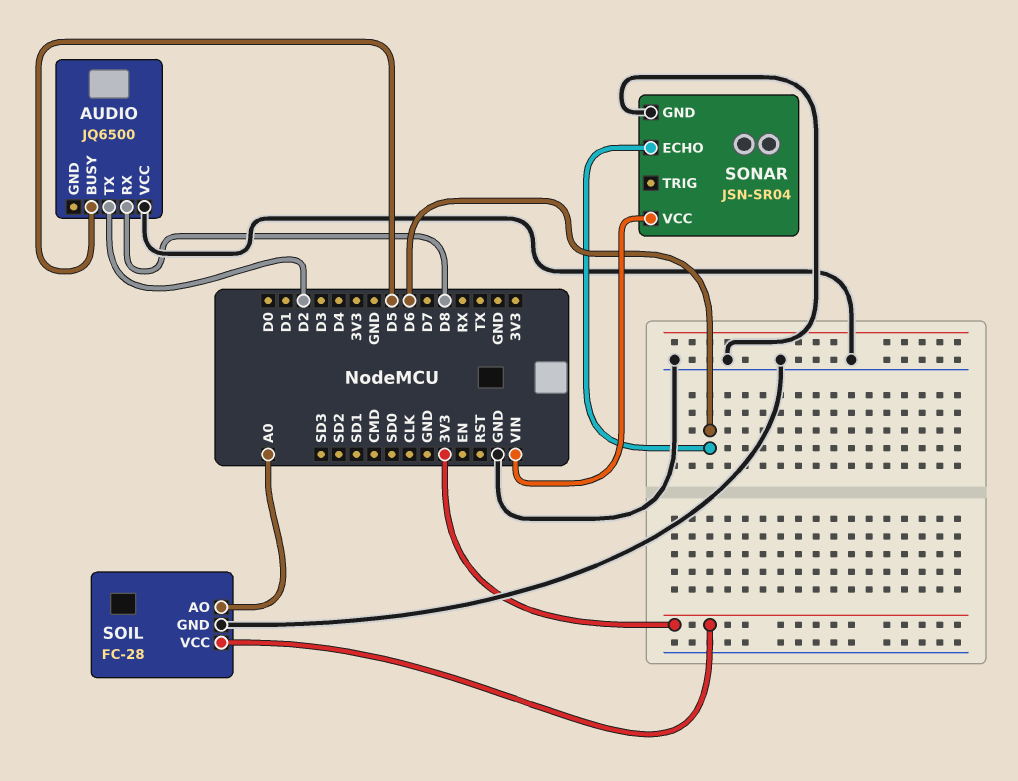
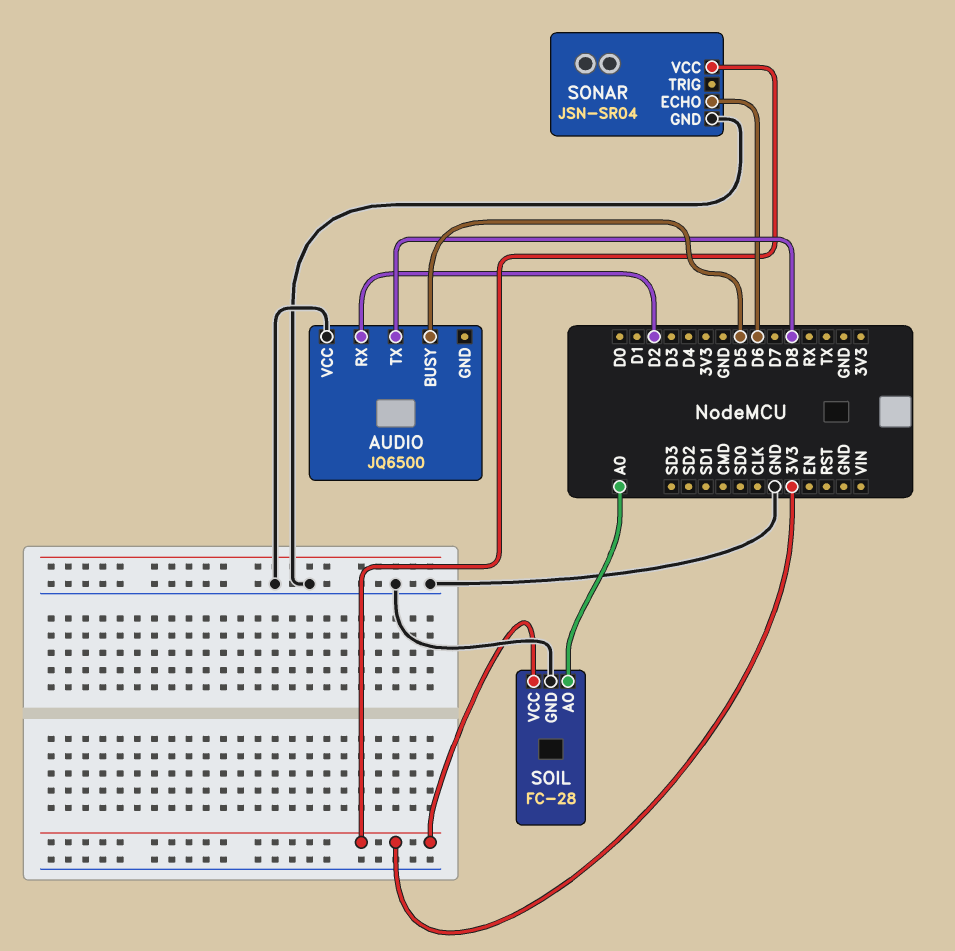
AUDIO pin RX: D8 -> D2
AUDIO pin TX: D2 -> D8
SONAR pin VCC: VIN -> 3V3

